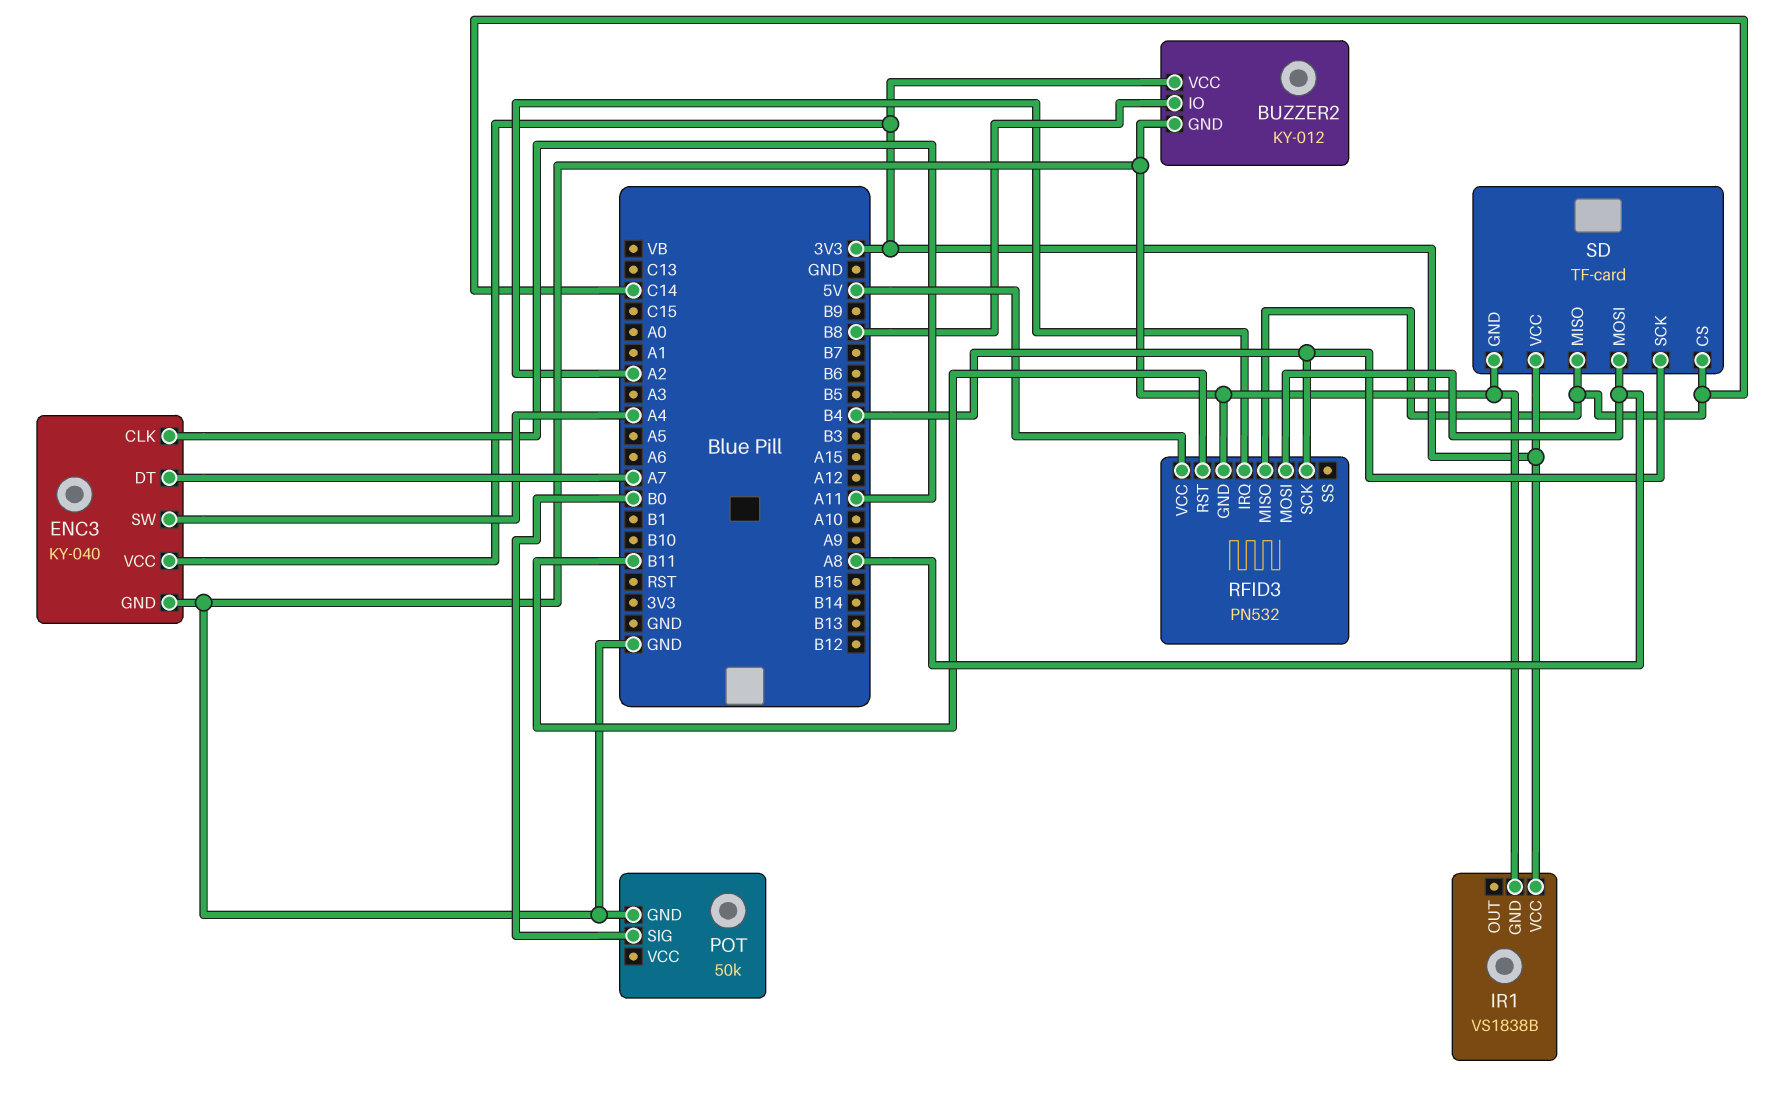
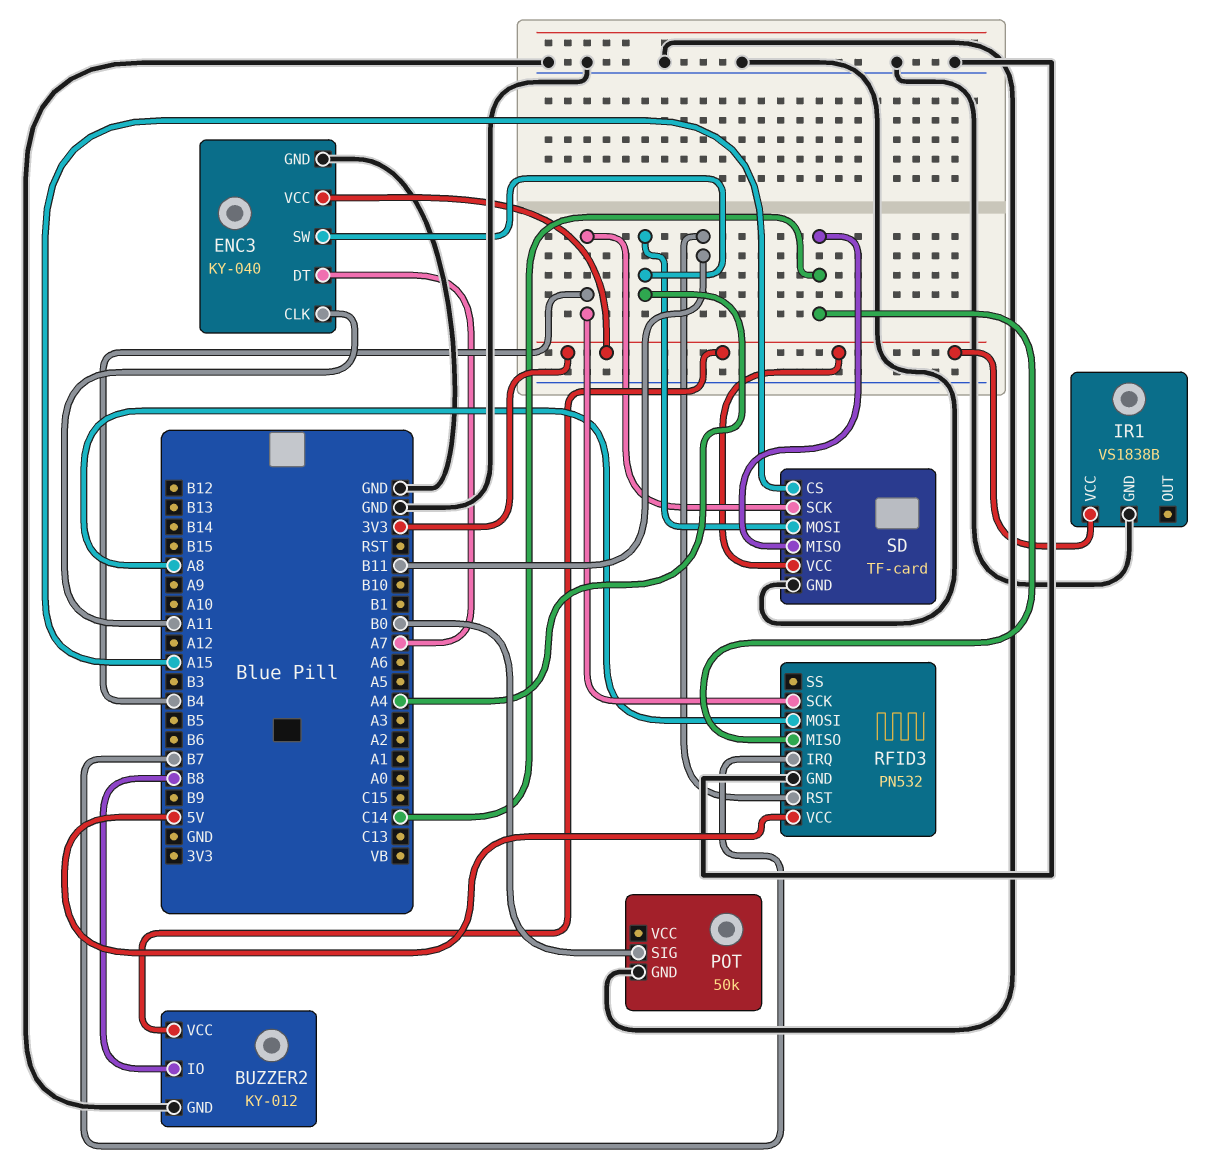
RFID3 pin IRQ: A2 -> B7
SD pin CS: C14 -> A15
SD pin MOSI: A8 -> A4

